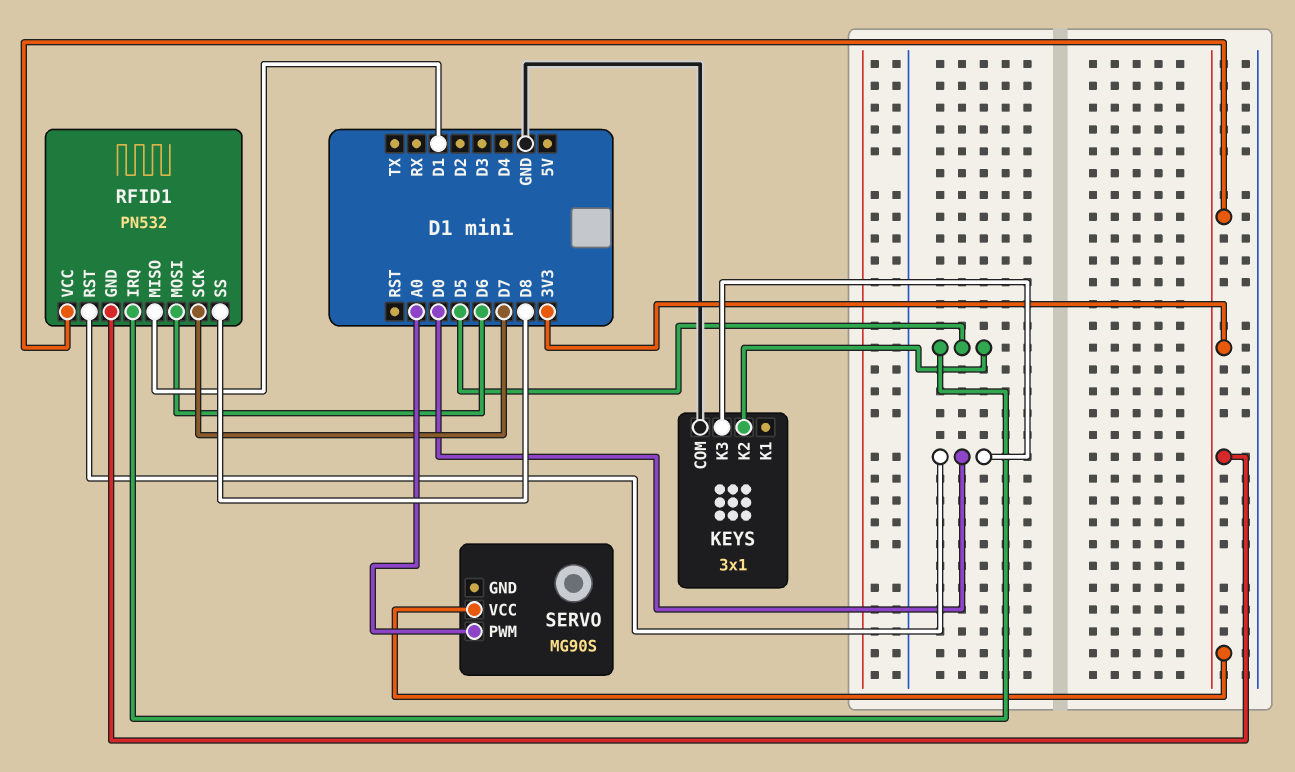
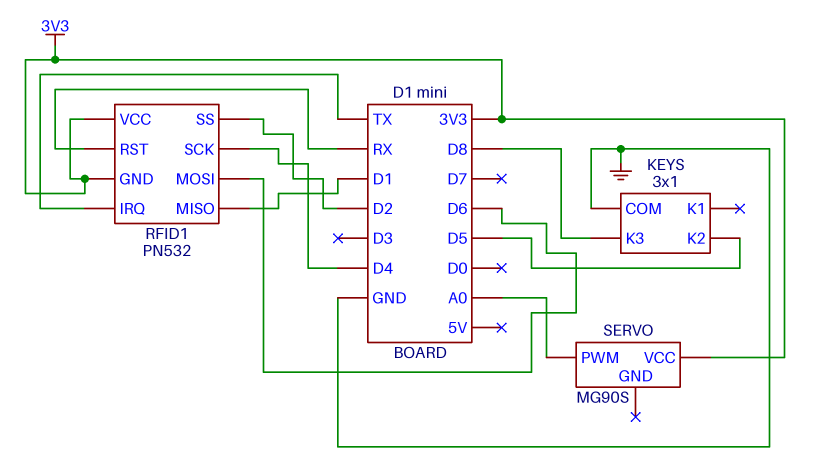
KEYS pin K3: D0 -> D8
RFID1 pin IRQ: D5 -> TX
RFID1 pin RST: D0 -> RX
RFID1 pin SCK: D7 -> D4
RFID1 pin SS: D8 -> D2

